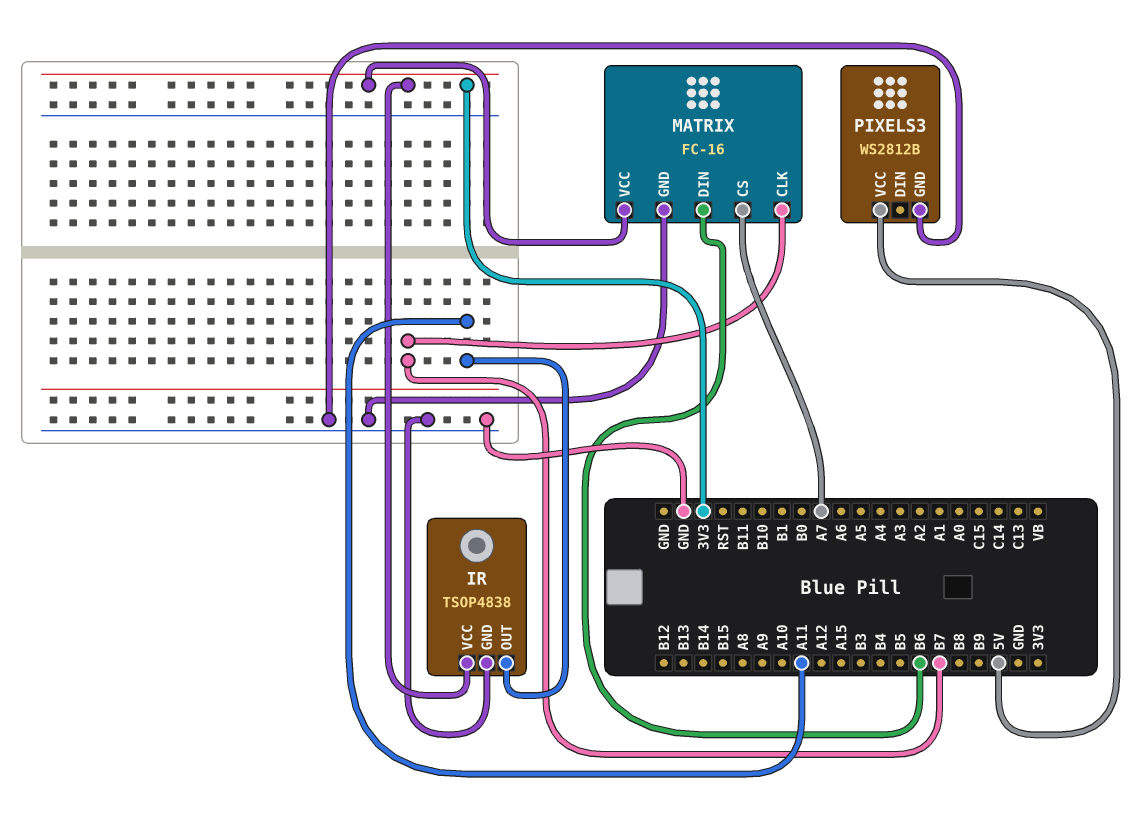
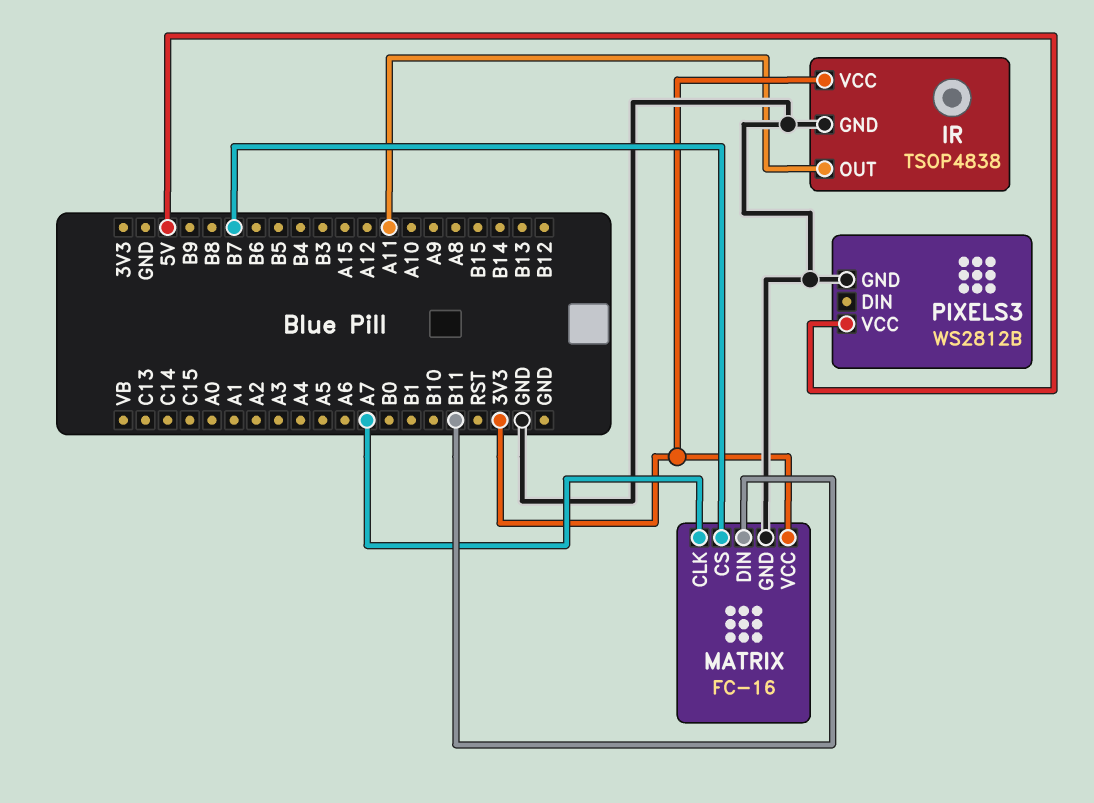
MATRIX pin CLK: B7 -> A7
MATRIX pin CS: A7 -> B7
MATRIX pin DIN: B6 -> B11

